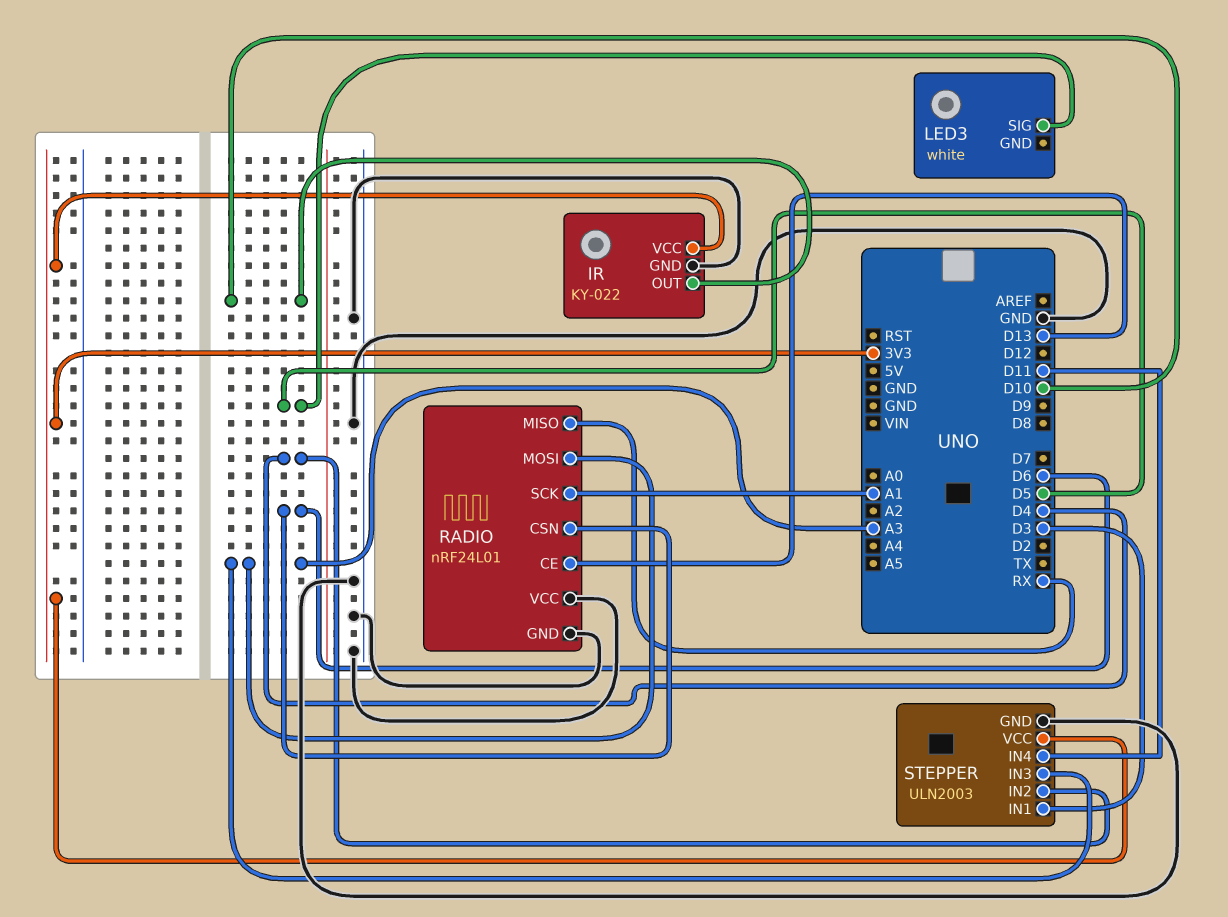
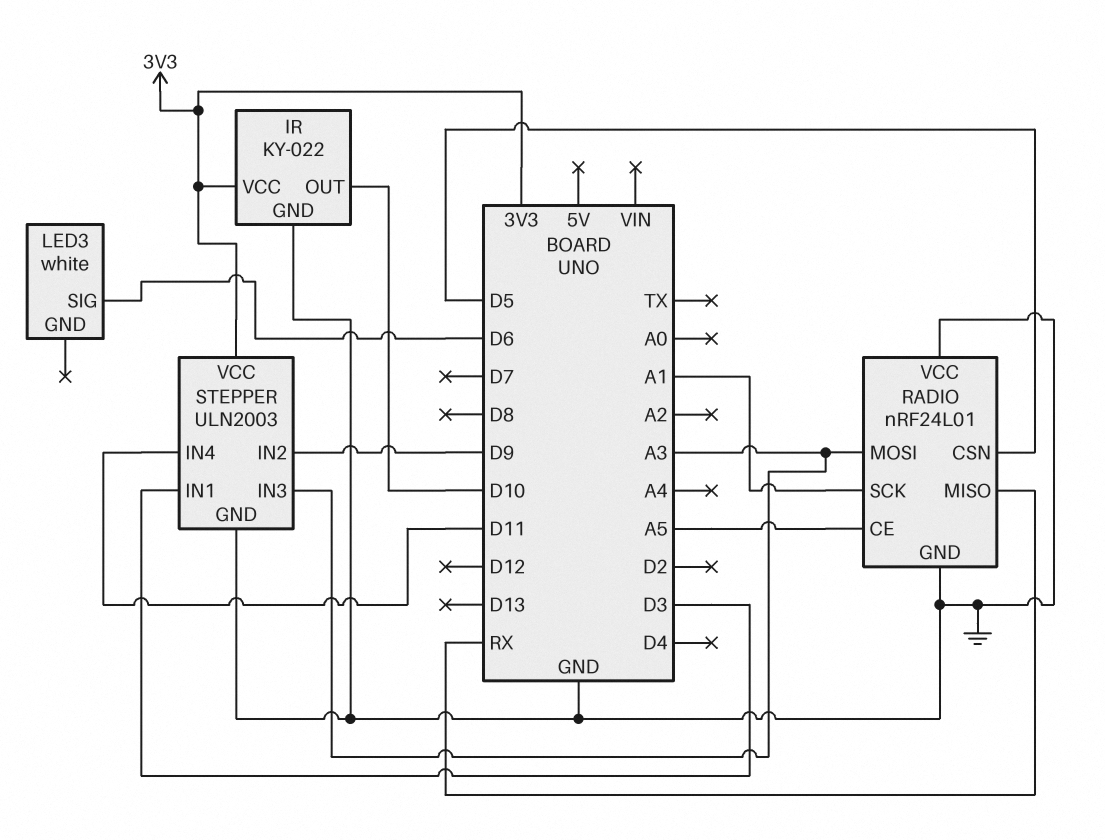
LED3 pin SIG: D5 -> D6
RADIO pin CE: D13 -> A5
RADIO pin CSN: D6 -> D5
STEPPER pin IN2: D4 -> D9

